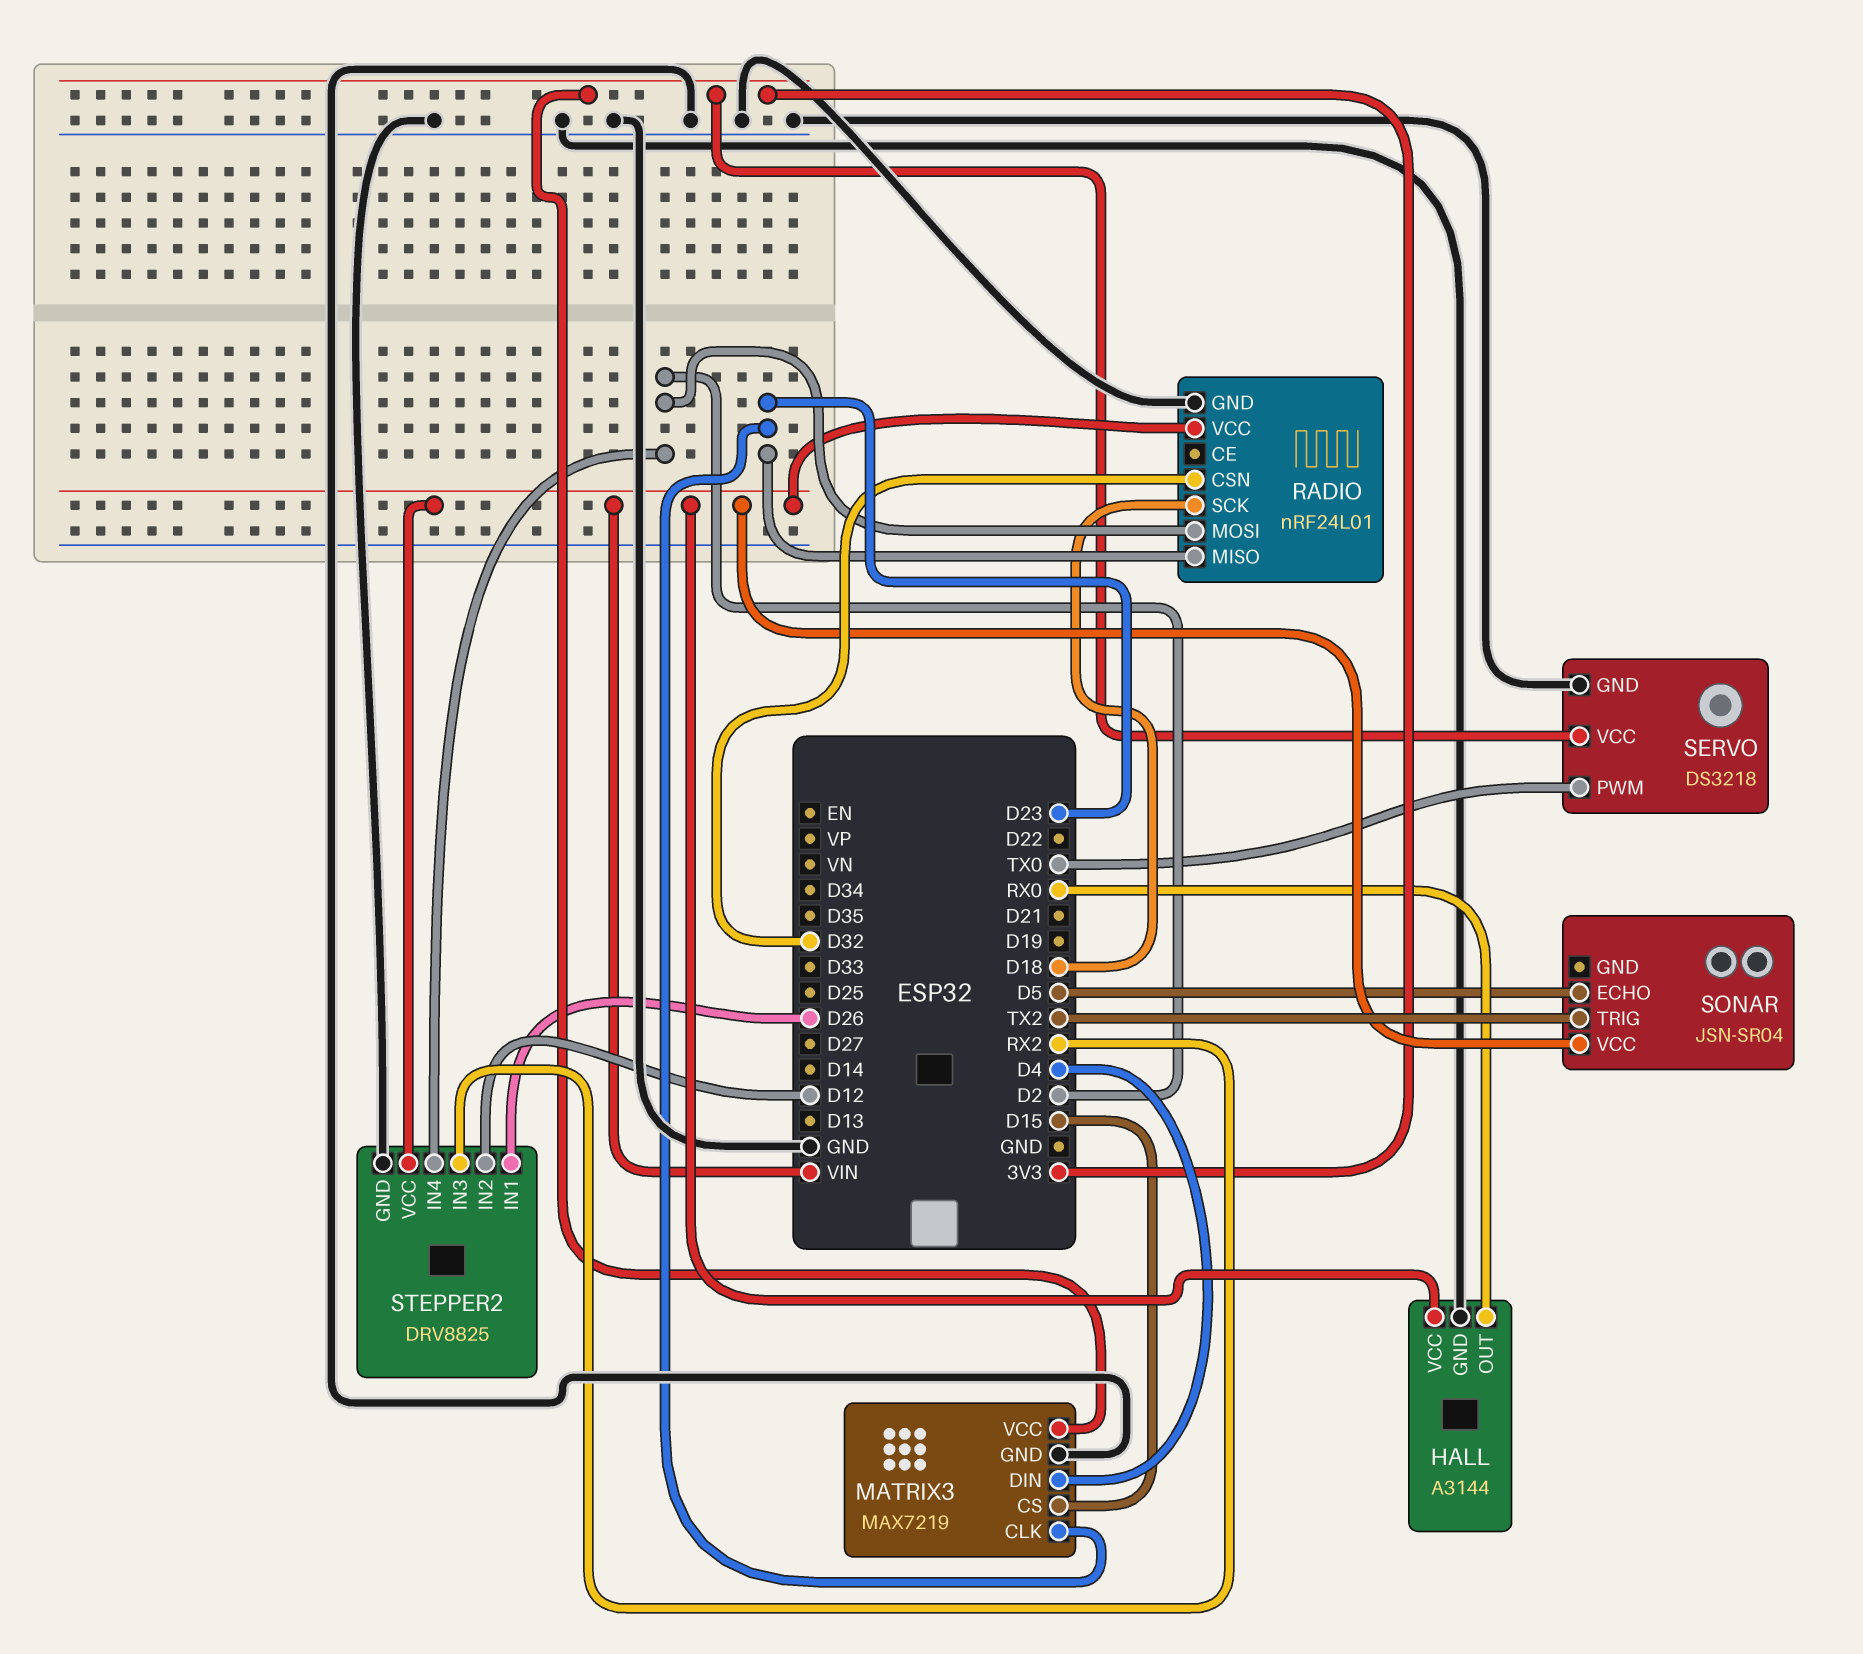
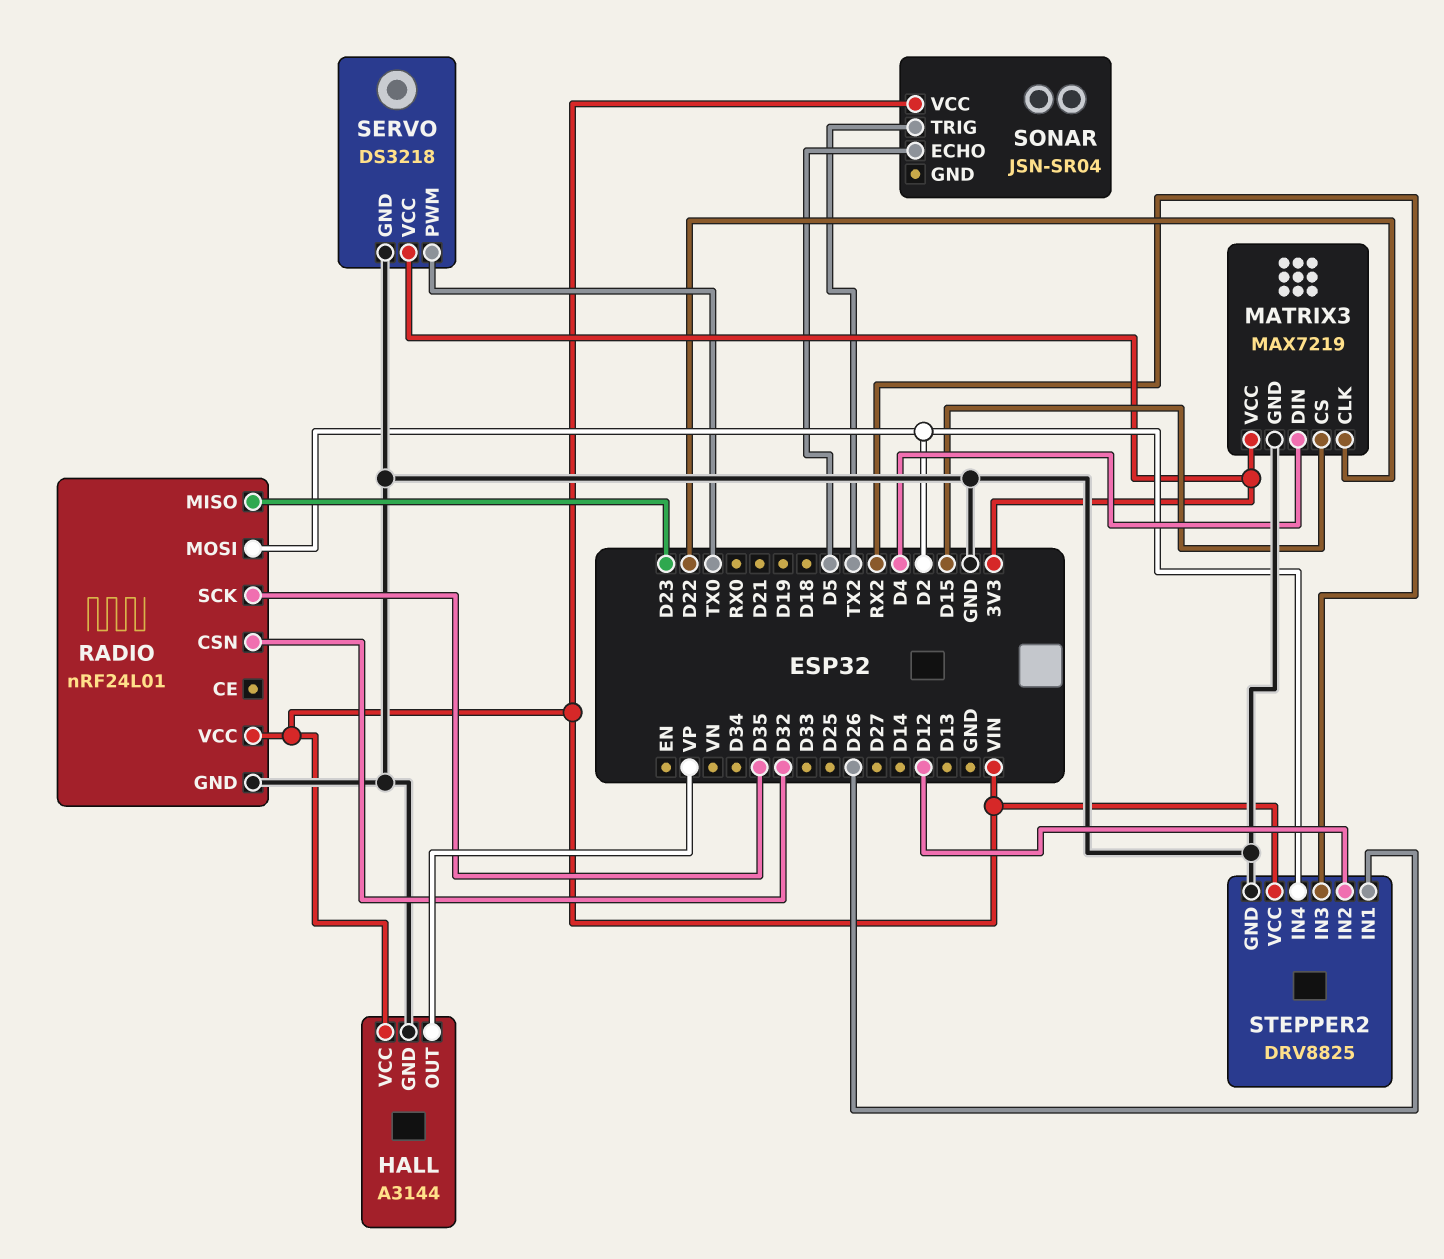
HALL pin OUT: RX0 -> VP
MATRIX3 pin CLK: D23 -> D22
RADIO pin SCK: D18 -> D35

